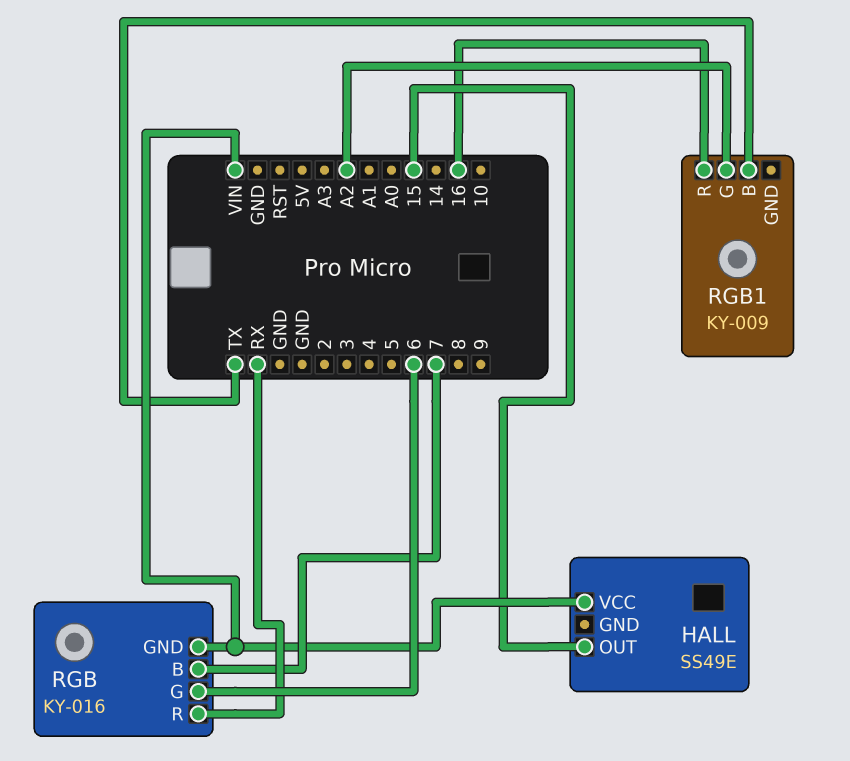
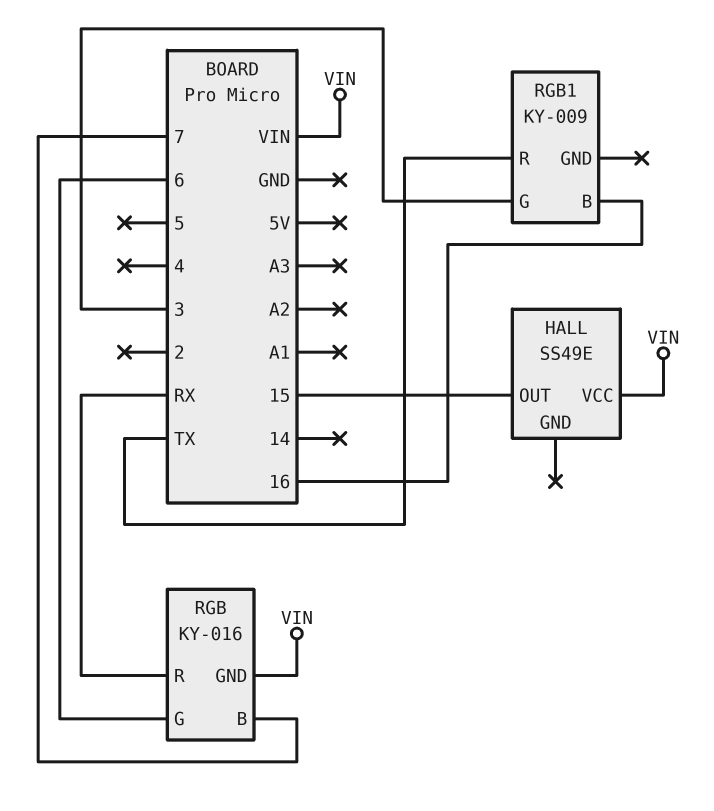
RGB1 pin B: TX -> 16
RGB1 pin G: A2 -> 3
RGB1 pin R: 16 -> TX

